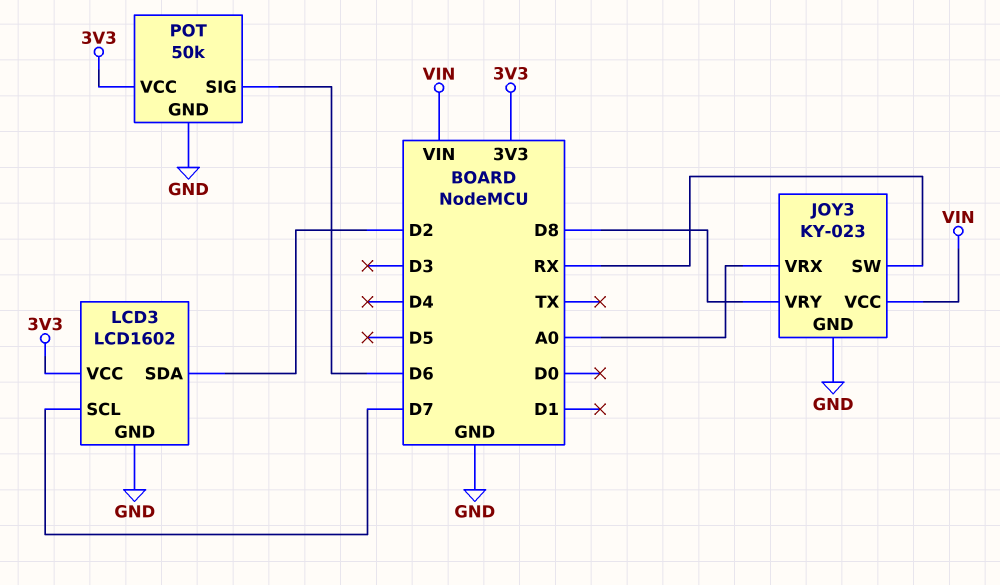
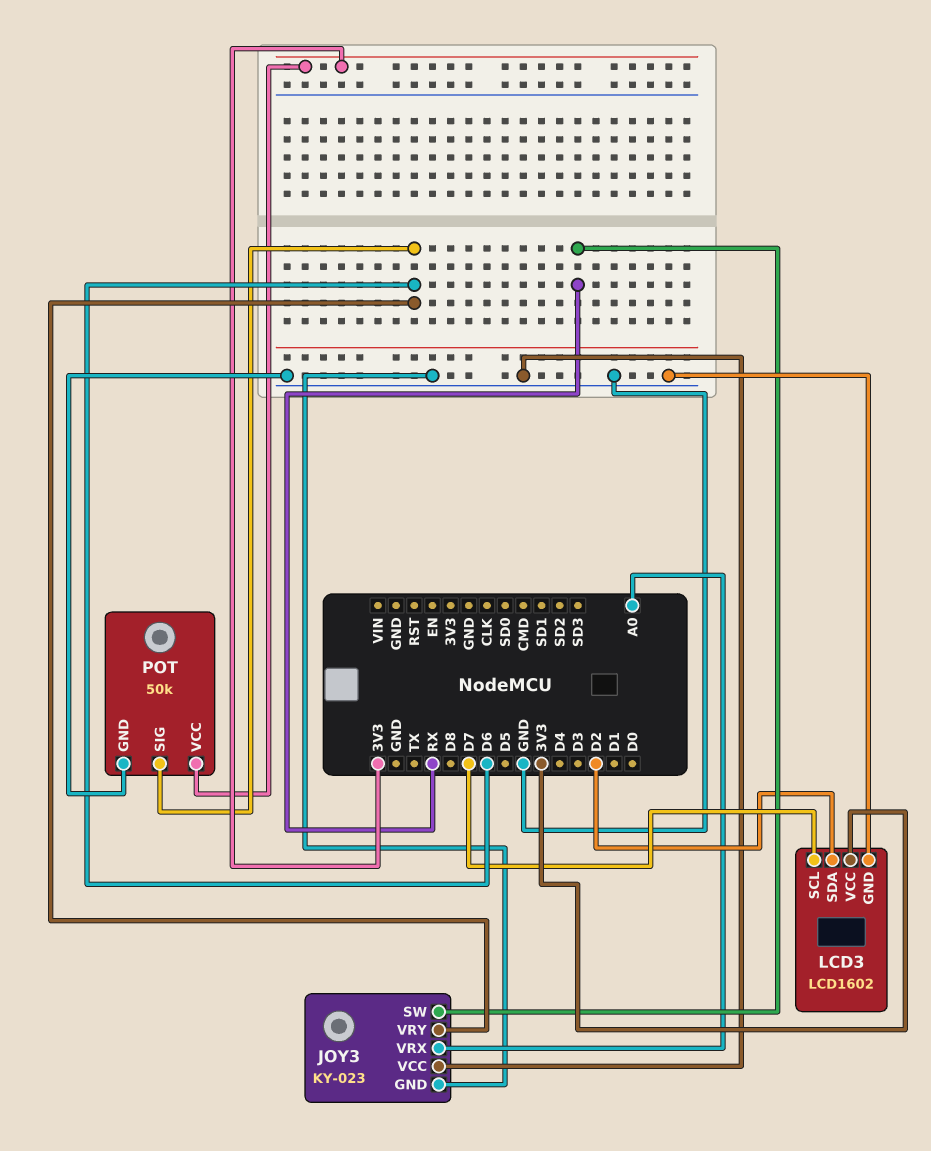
JOY3 pin VCC: VIN -> GND
JOY3 pin VRY: D8 -> D6

